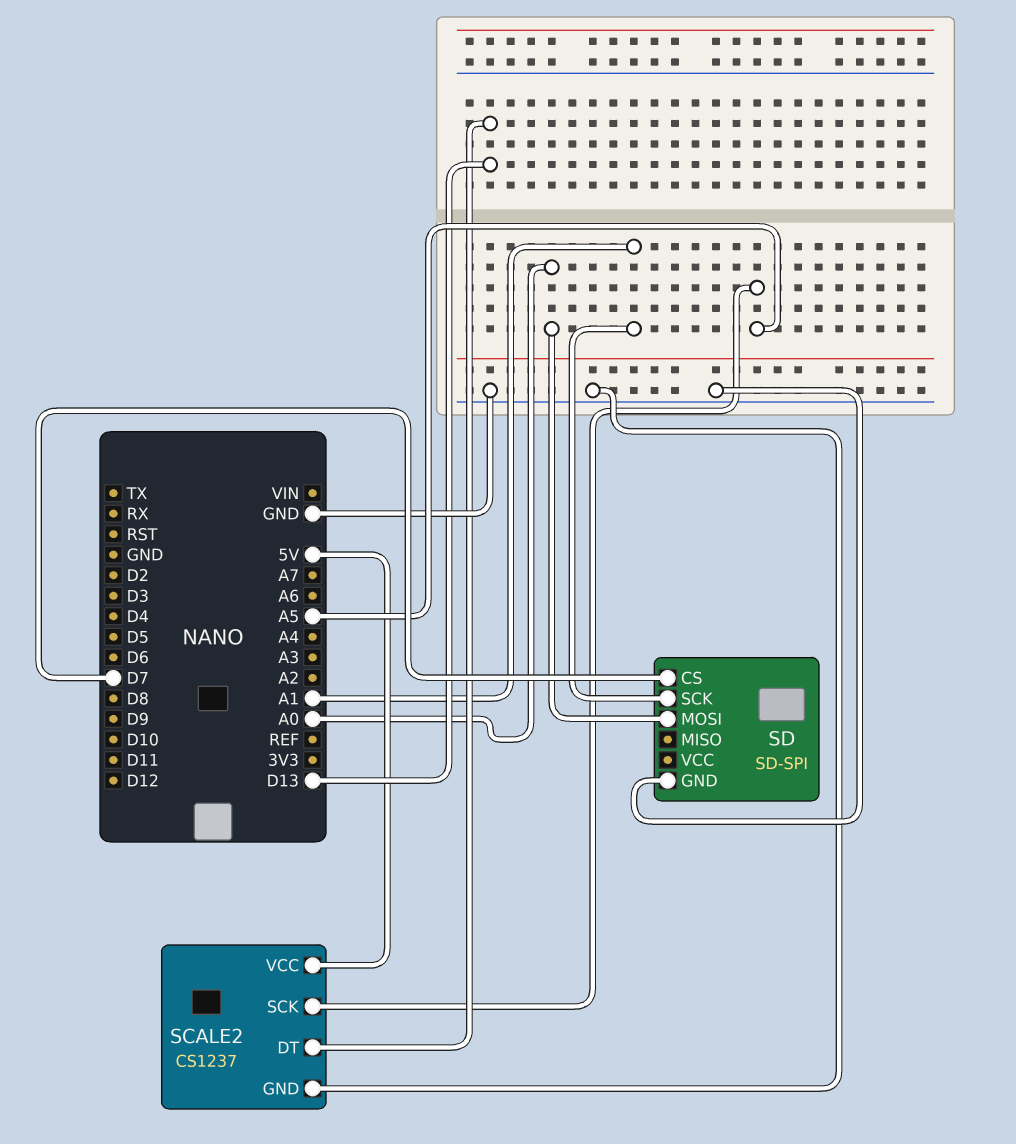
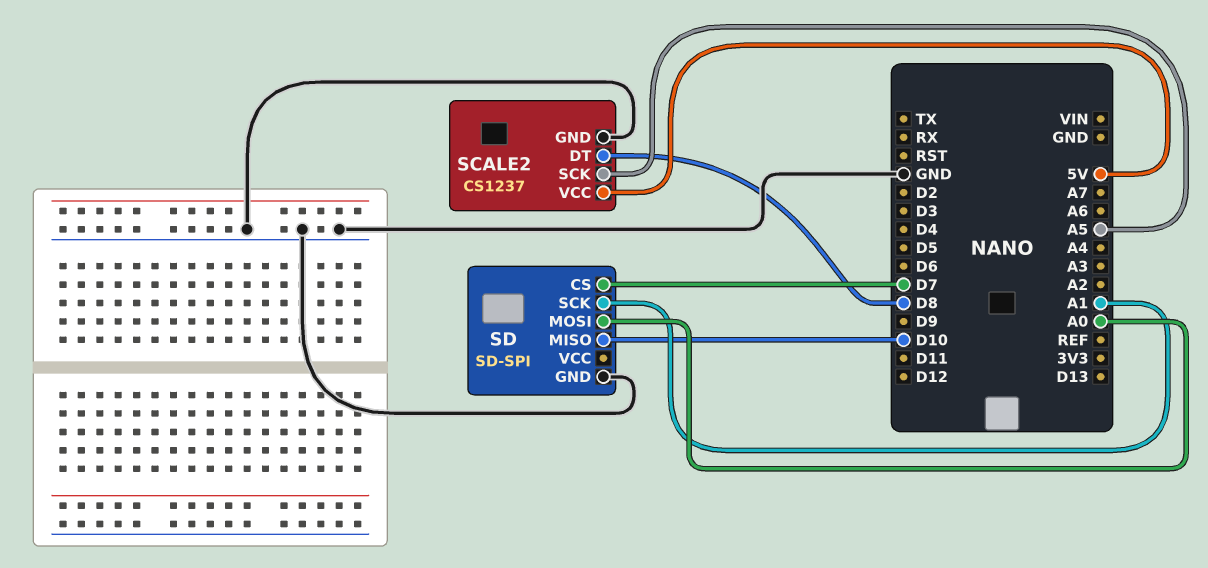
SCALE2 pin DT: D13 -> D8
SD pin MISO: none -> D10

